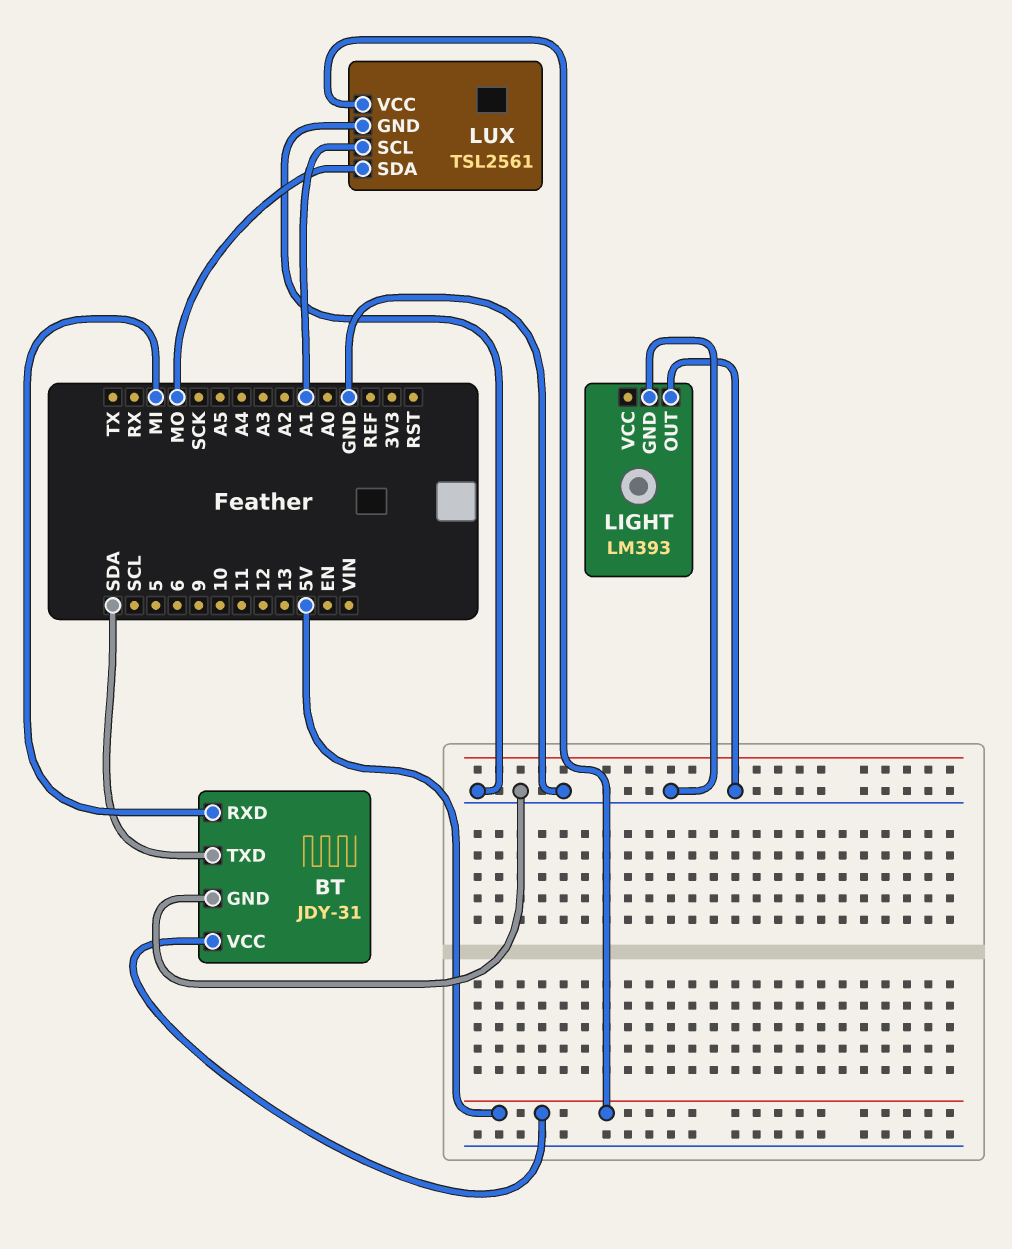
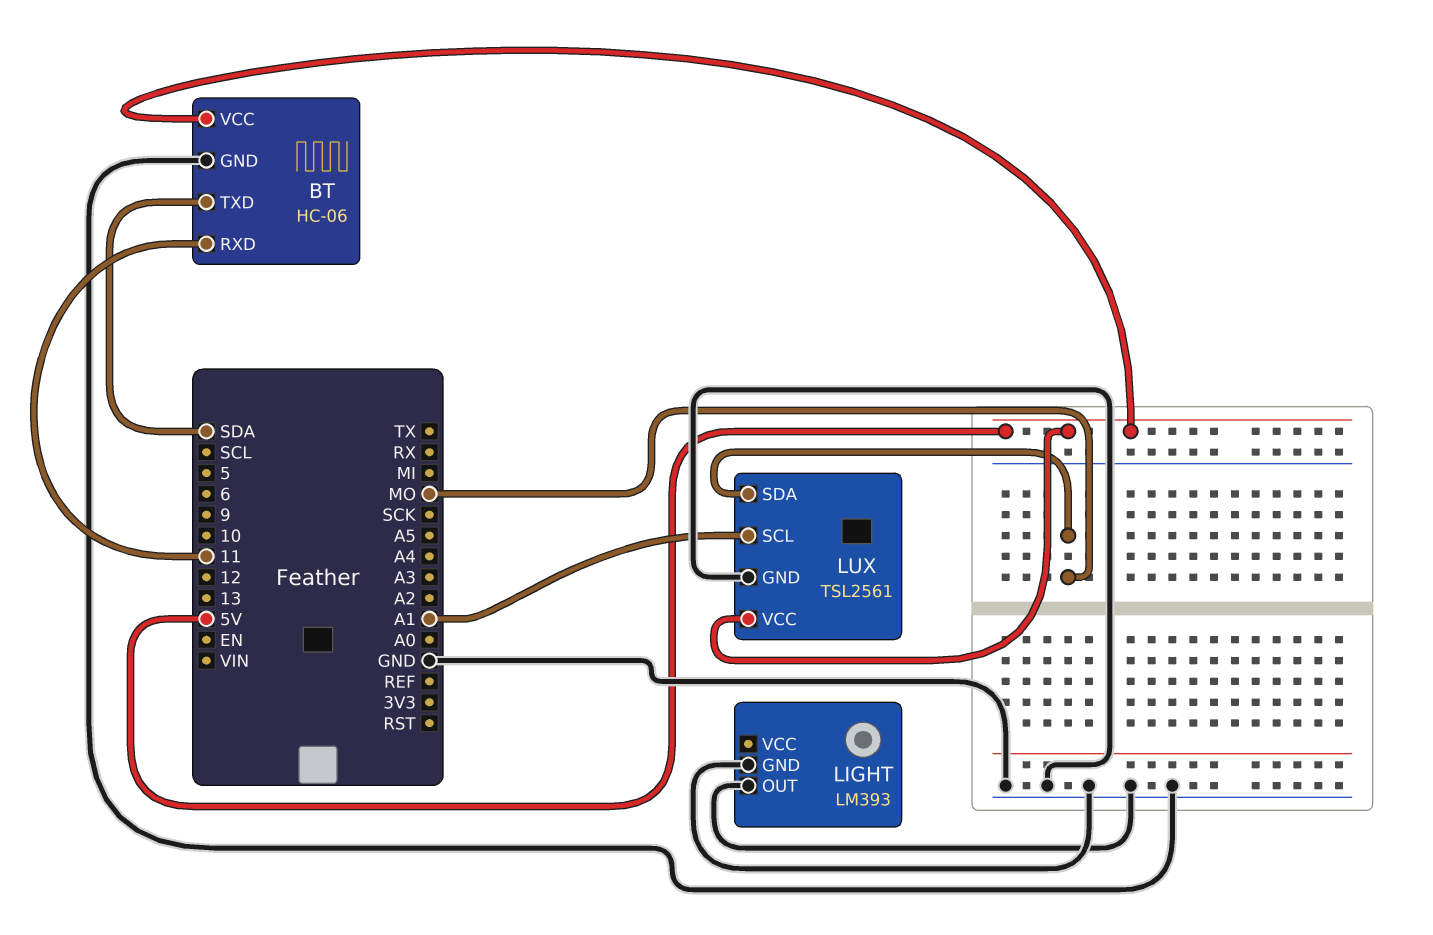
BT: JDY-31 -> HC-06
BT pin RXD: MI -> 11

